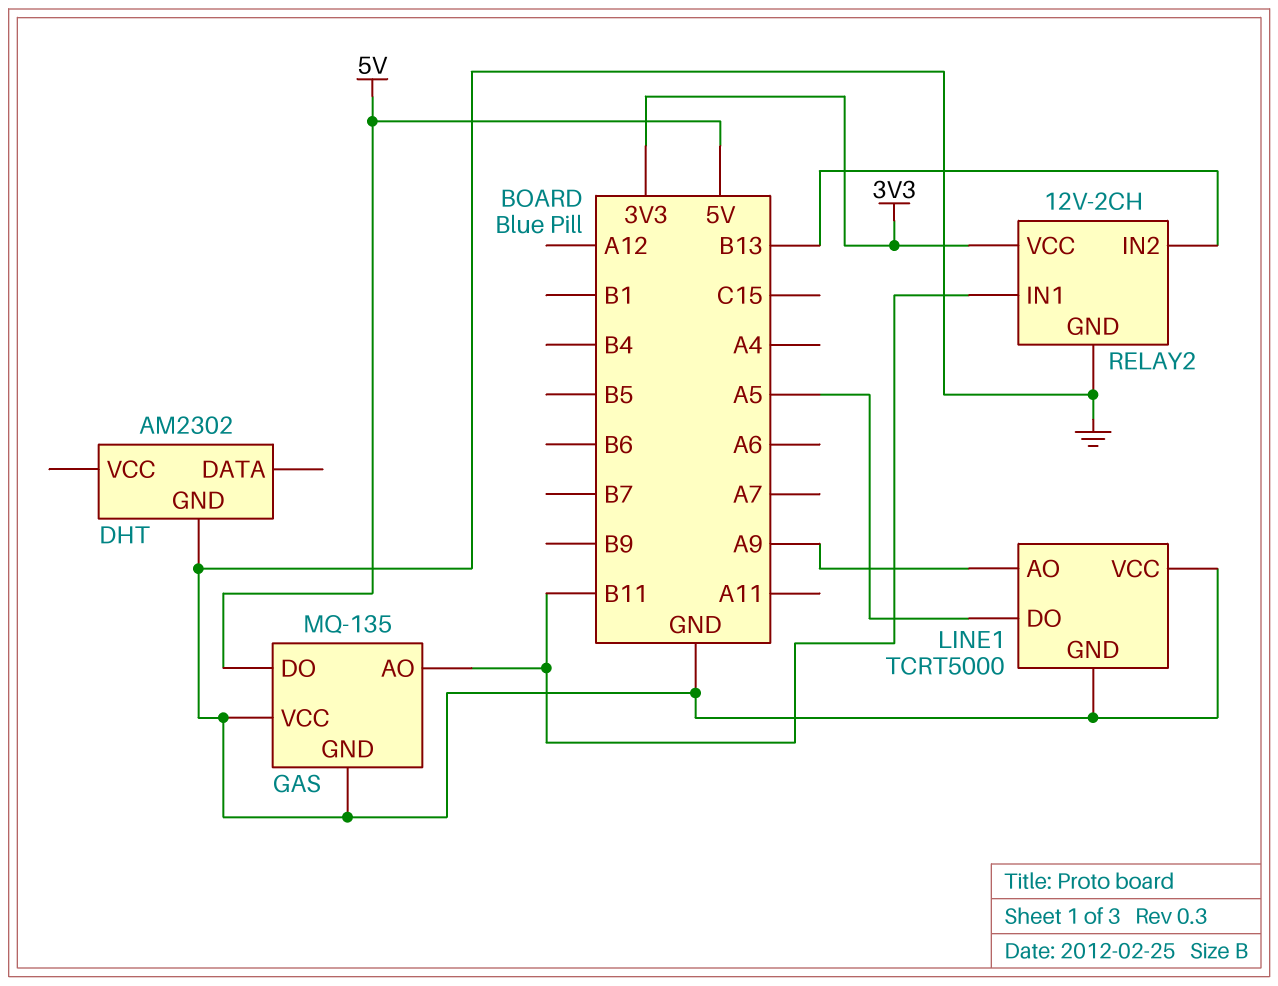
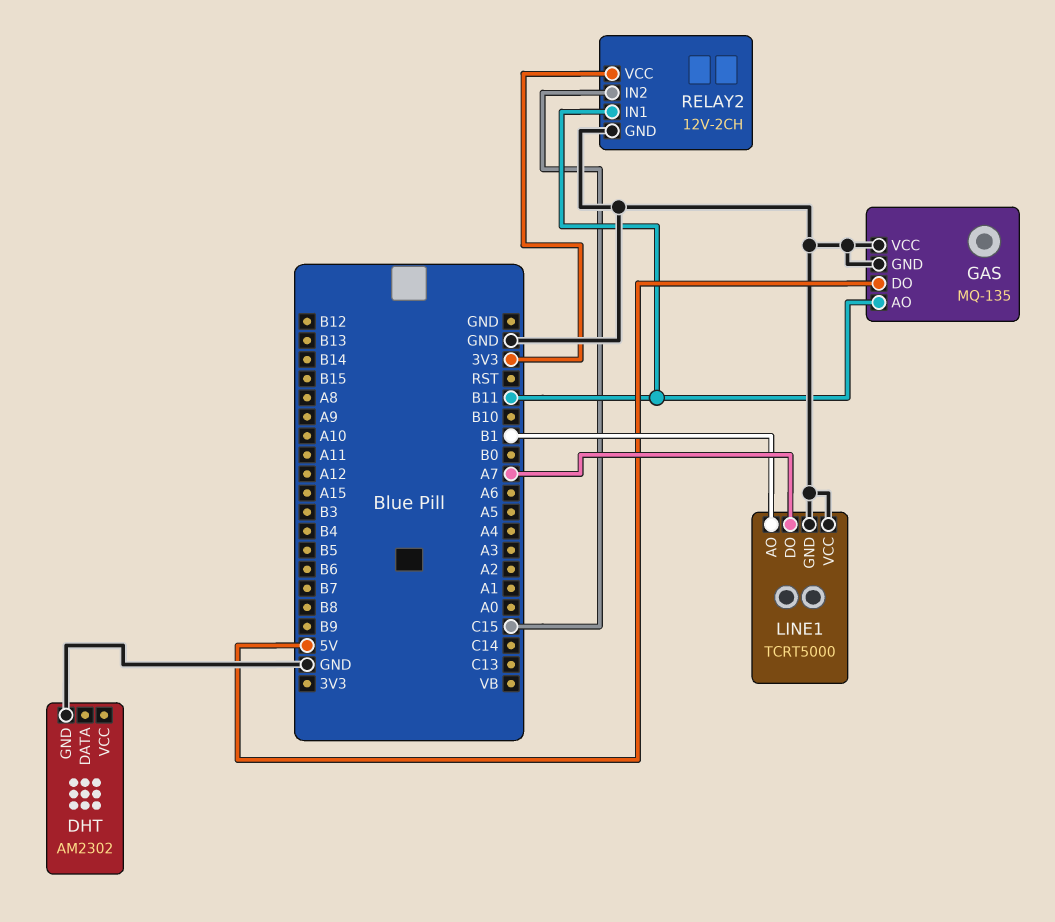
LINE1 pin AO: A9 -> B1
LINE1 pin DO: A5 -> A7
RELAY2 pin IN2: B13 -> C15

